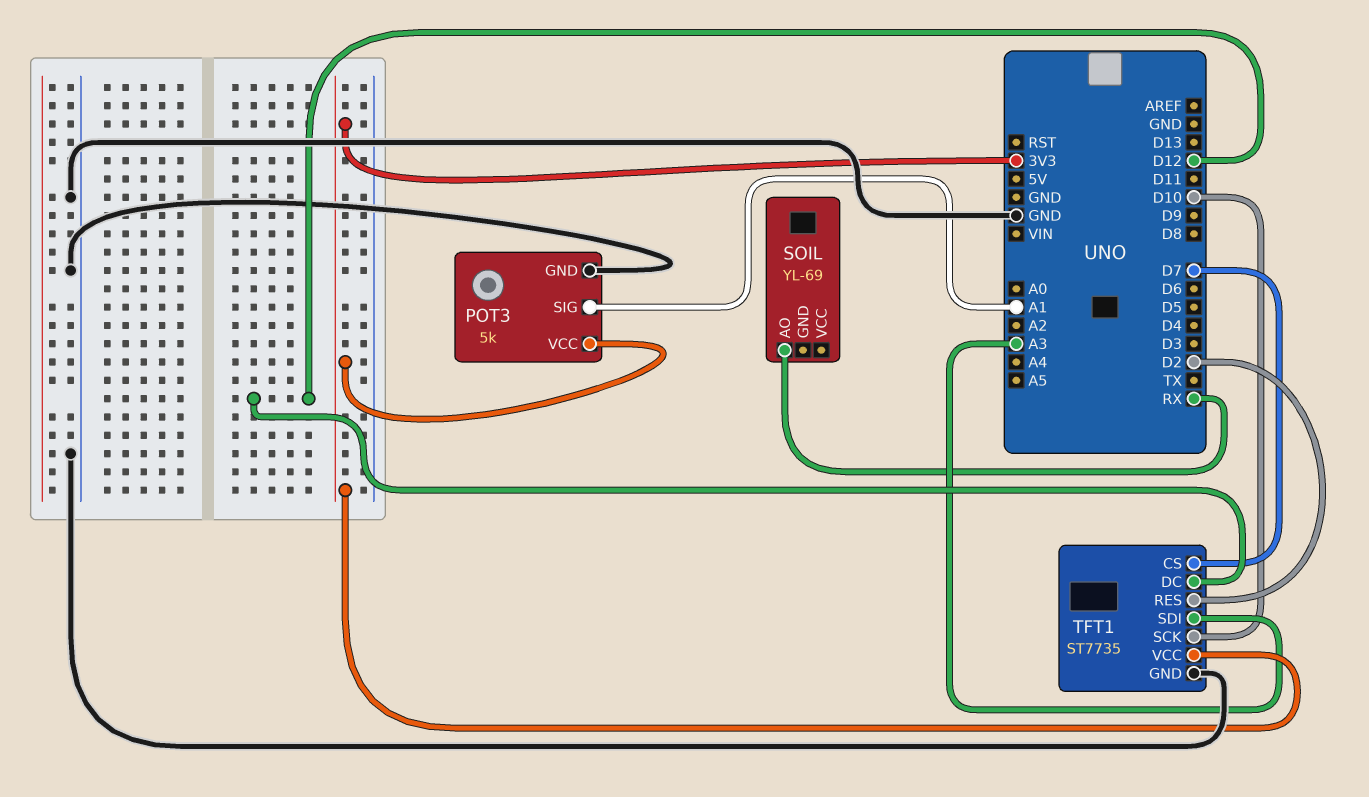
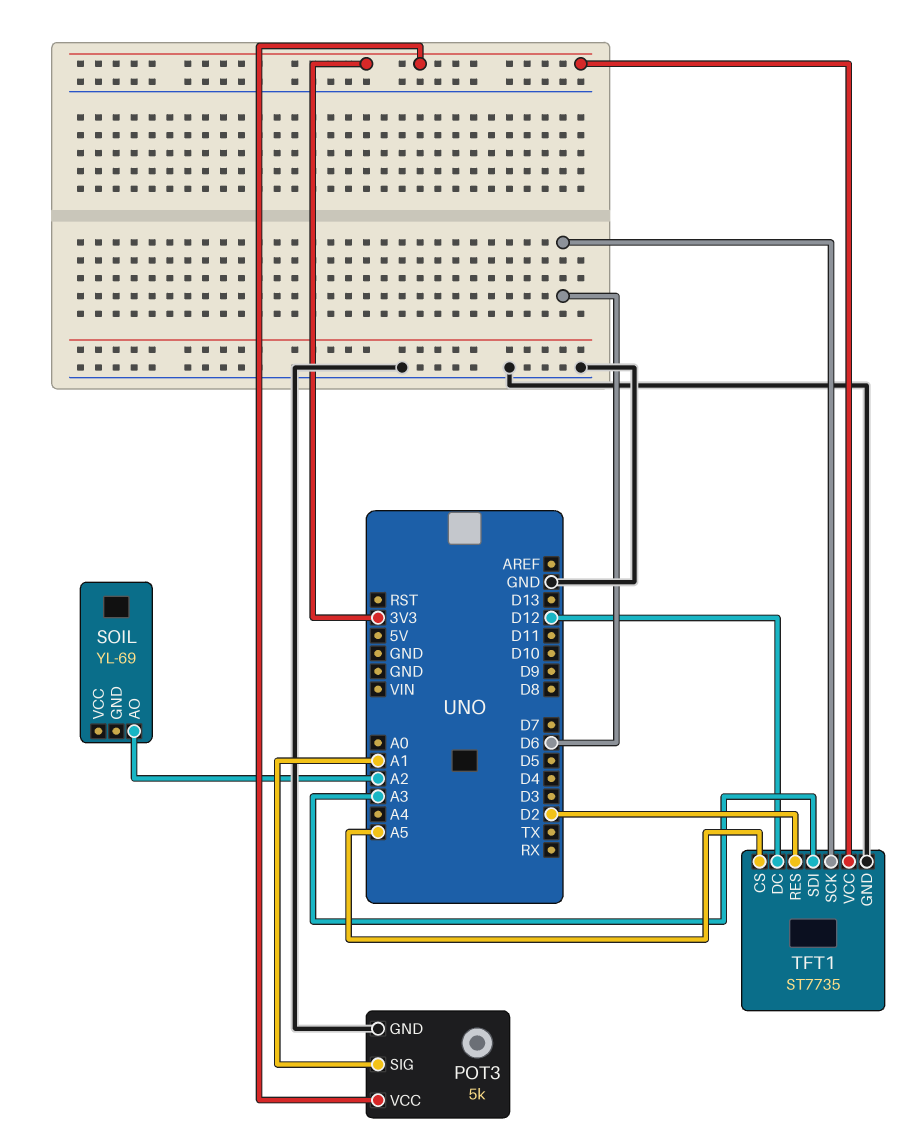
SOIL pin AO: RX -> A2
TFT1 pin CS: D7 -> A5
TFT1 pin SCK: D10 -> D6

